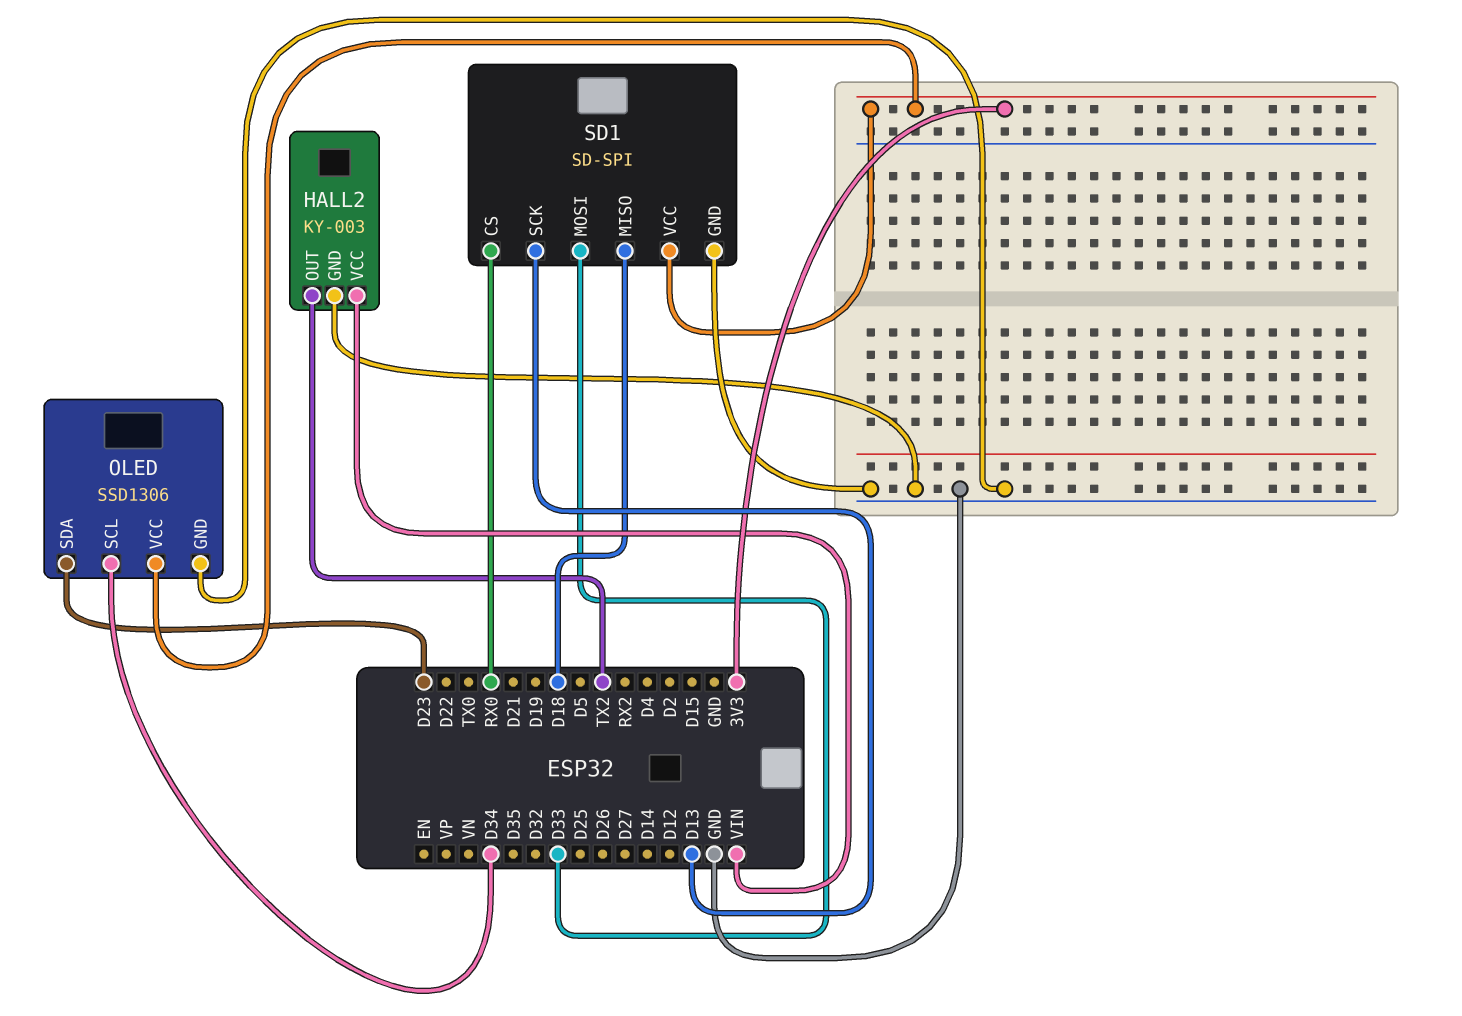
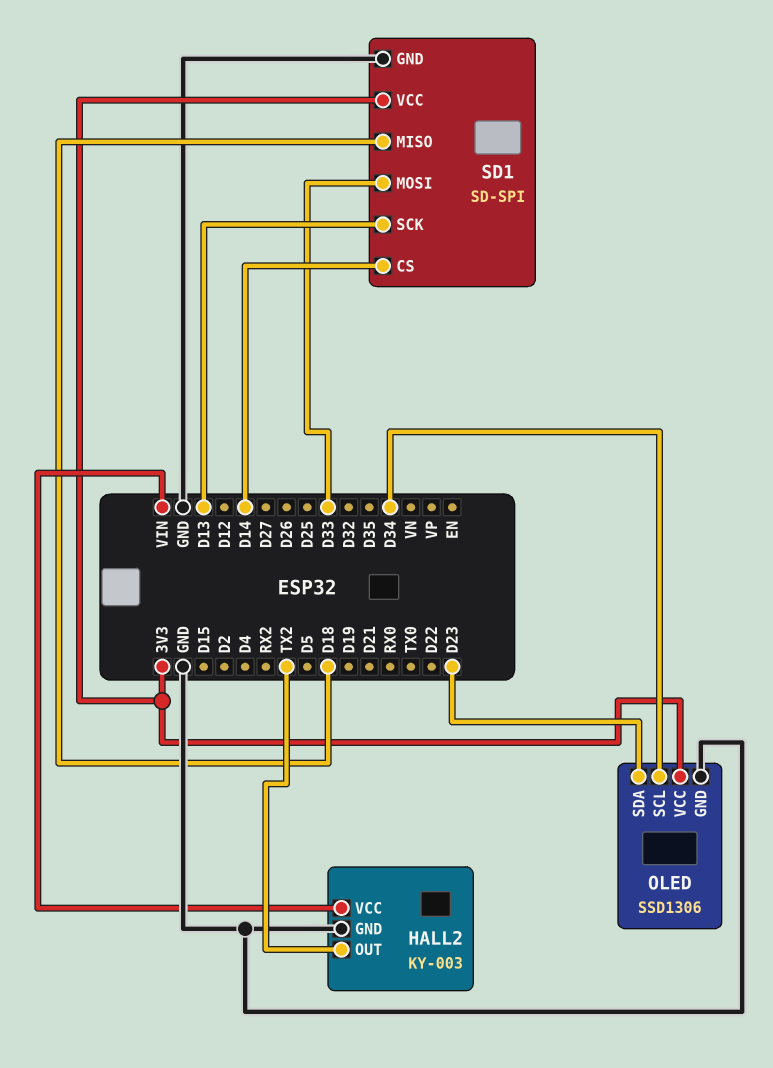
SD1 pin CS: RX0 -> D14

